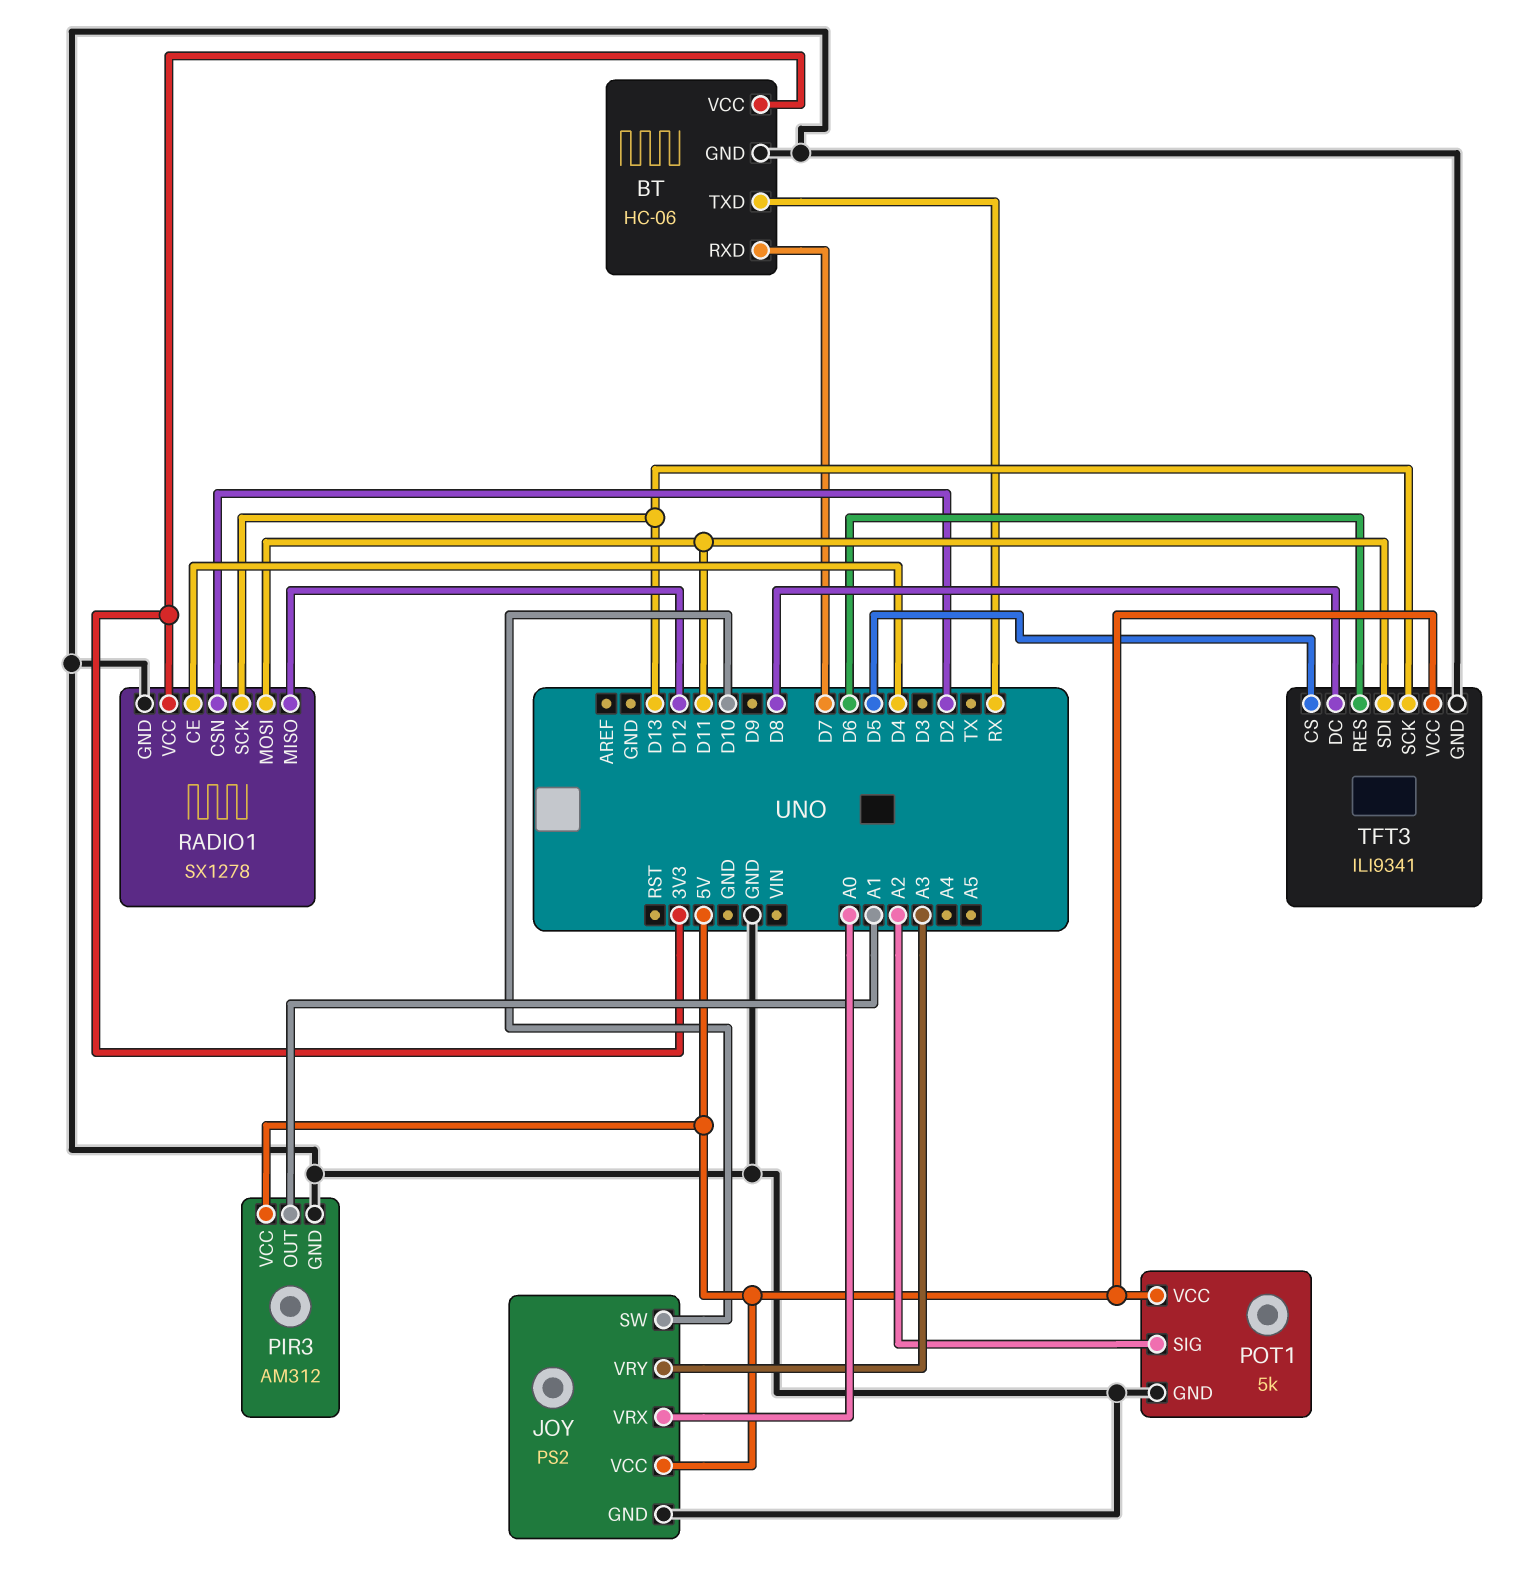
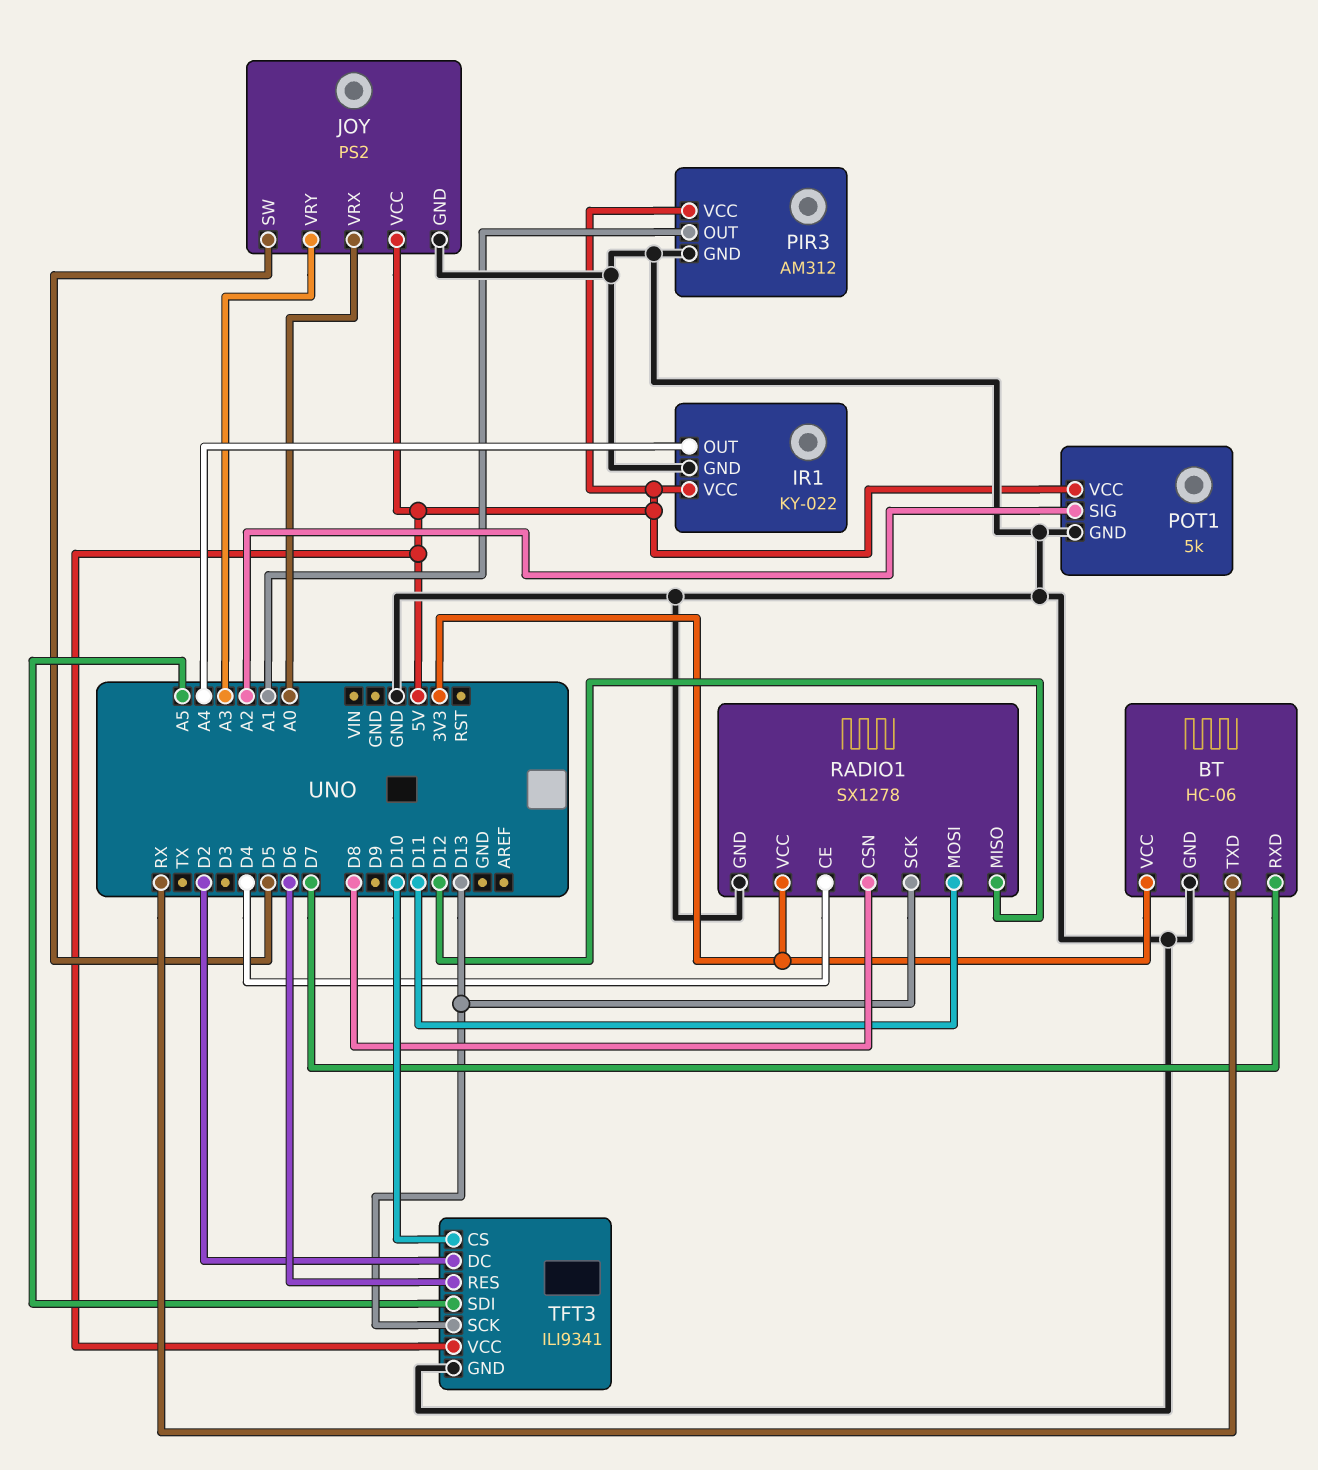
IR1: none -> KY-022
IR1 pin GND: none -> GND
IR1 pin OUT: none -> A4
IR1 pin VCC: none -> 5V
JOY pin SW: D10 -> D5
RADIO1 pin CSN: D2 -> D8
TFT3 pin CS: D5 -> D10
TFT3 pin DC: D8 -> D2
TFT3 pin SDI: D11 -> A5

